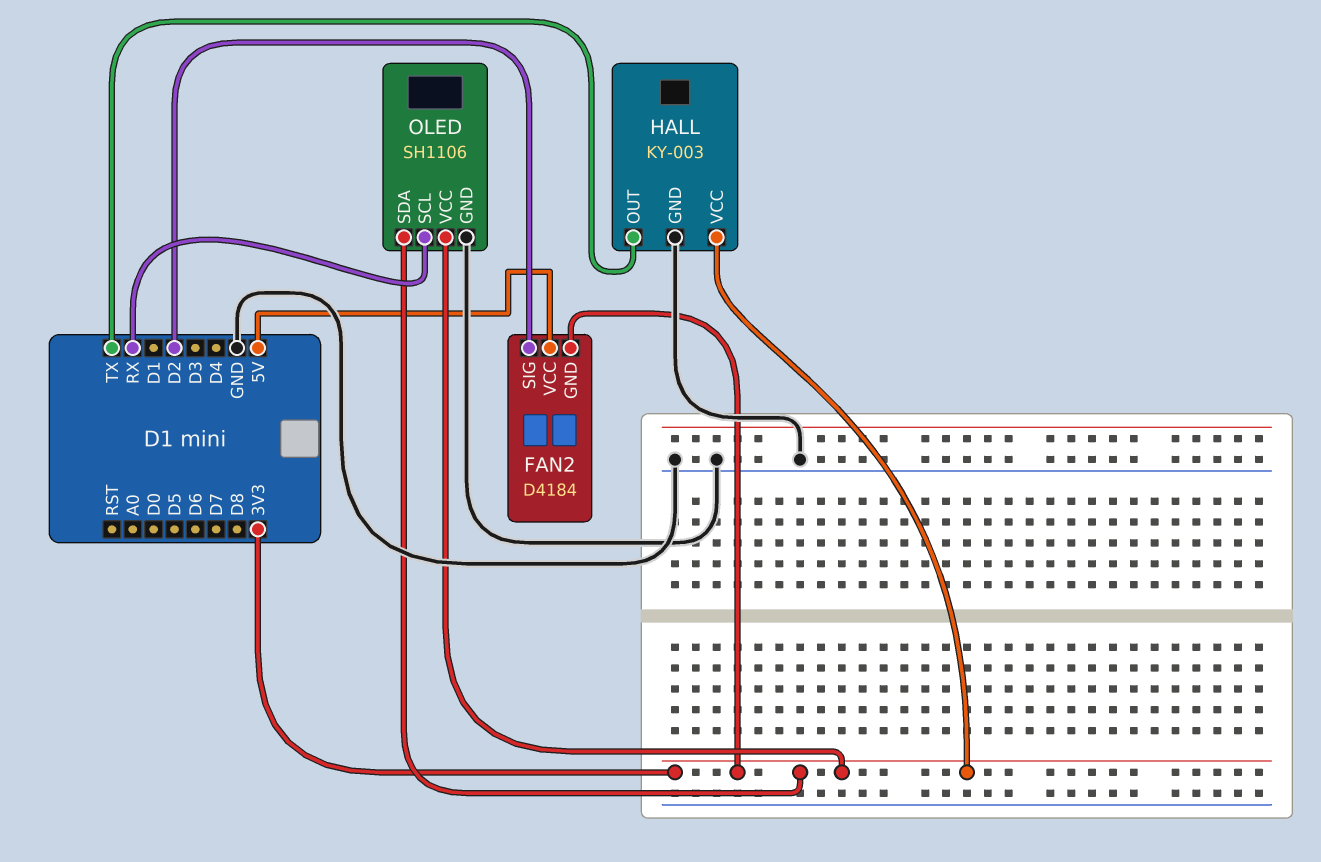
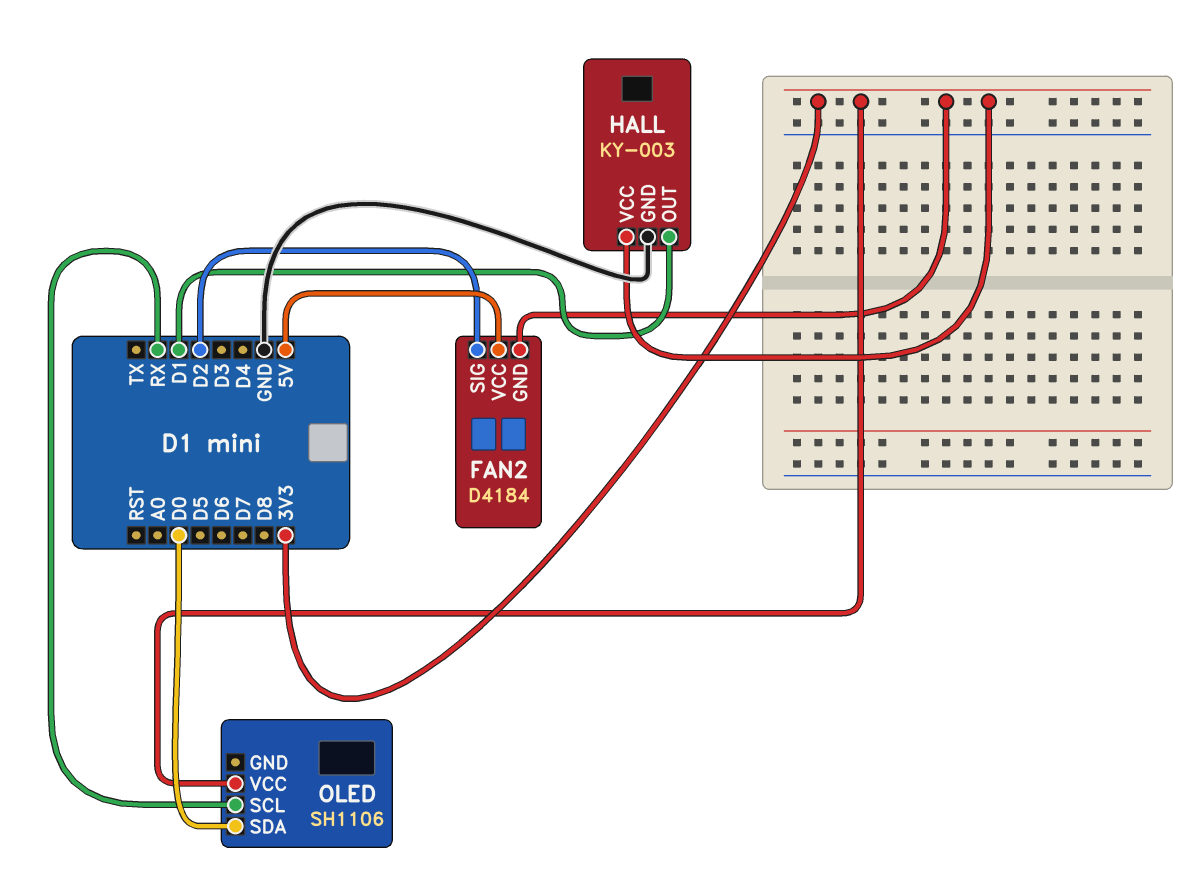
HALL pin OUT: TX -> D1
OLED pin GND: GND -> none
OLED pin SDA: 3V3 -> D0

